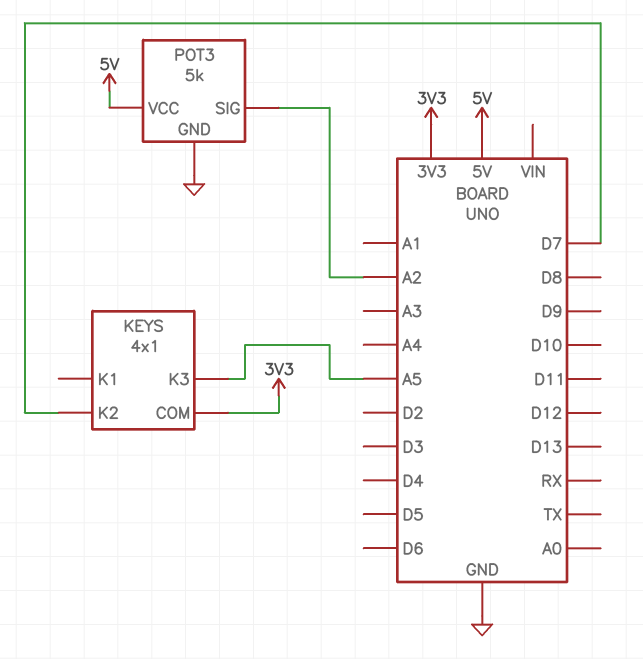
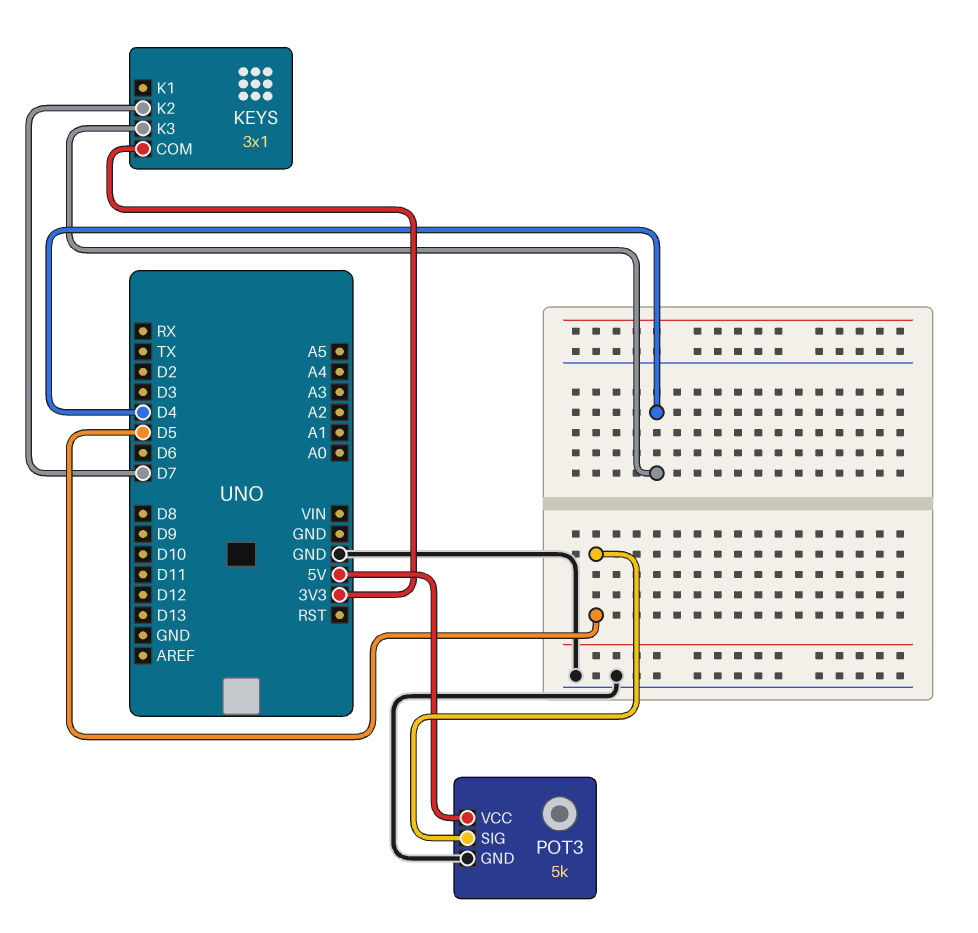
KEYS: 4x1 -> 3x1
KEYS pin K3: A5 -> D4
POT3 pin SIG: A2 -> D5

